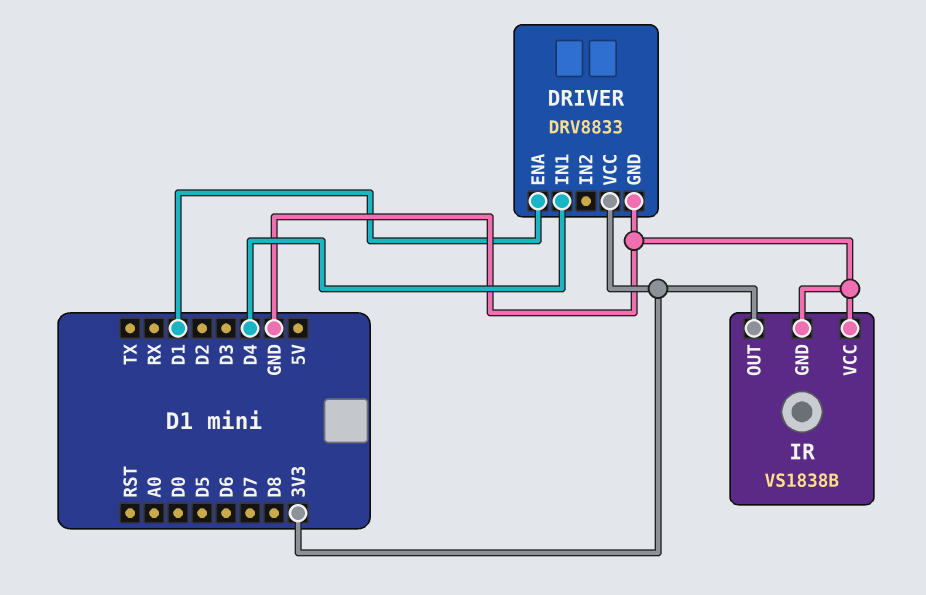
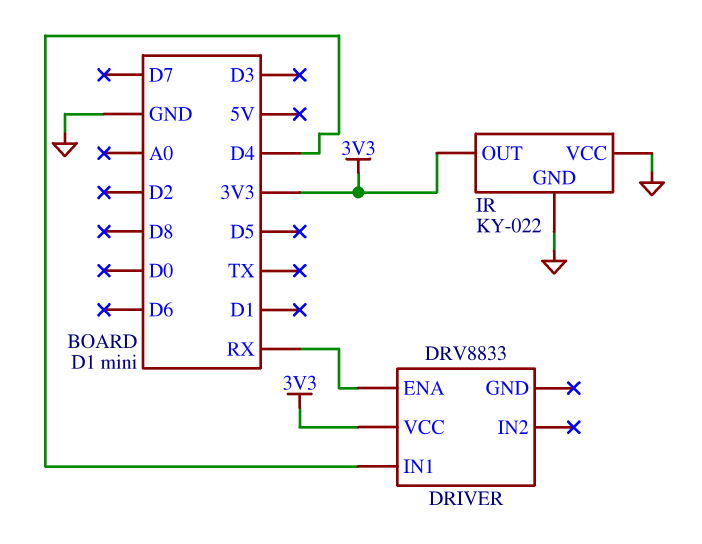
DRIVER pin ENA: D1 -> RX
DRIVER pin GND: GND -> none
IR: VS1838B -> KY-022

